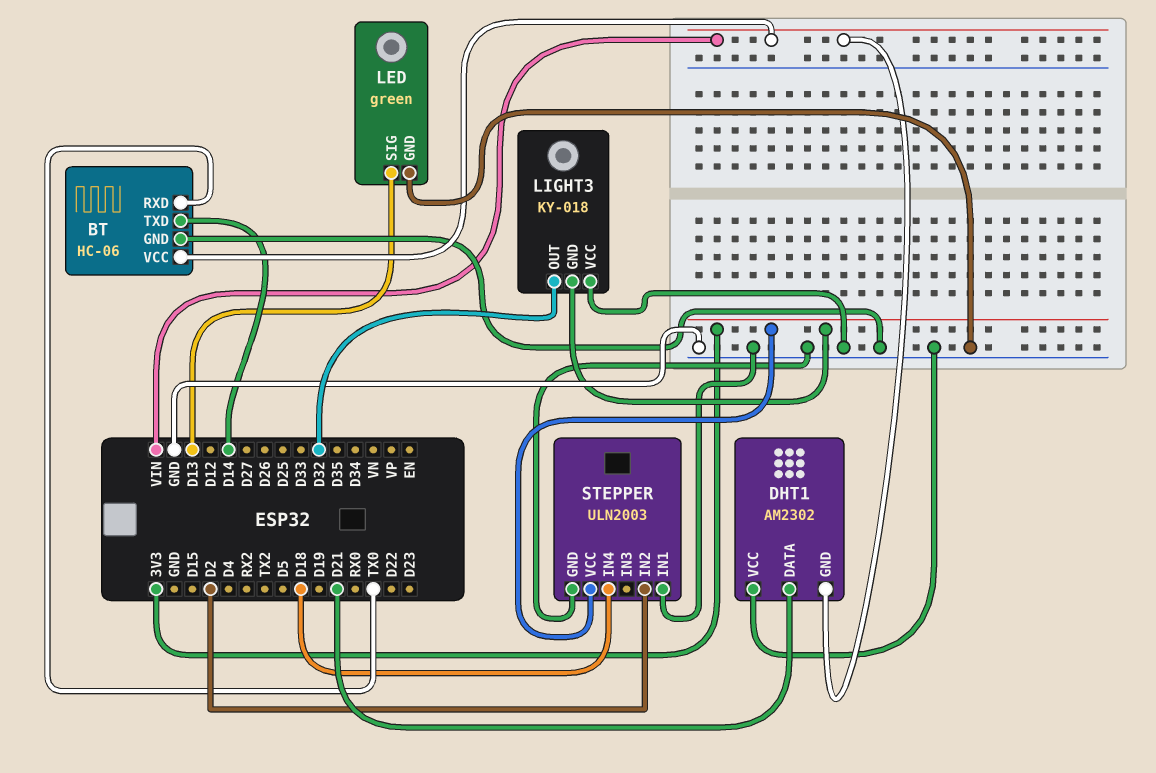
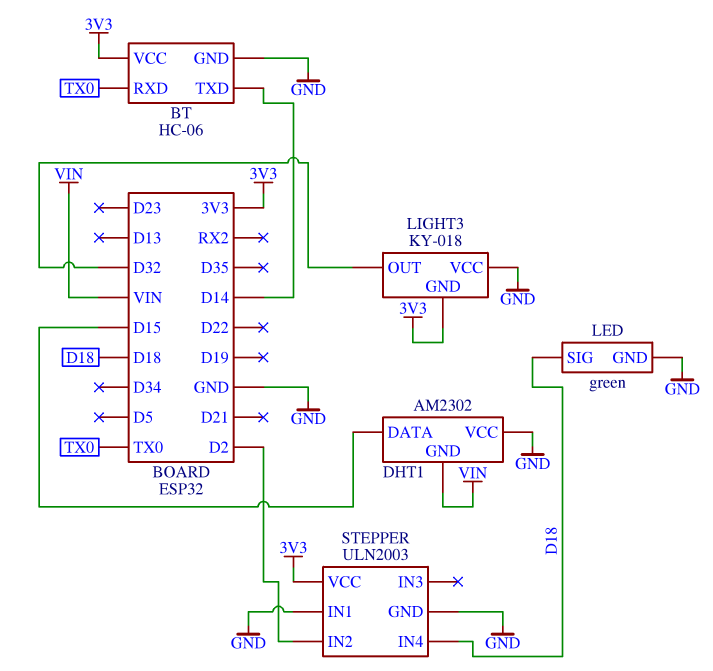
BT pin VCC: VIN -> 3V3
DHT1 pin DATA: D21 -> D15
LED pin SIG: D13 -> D18

